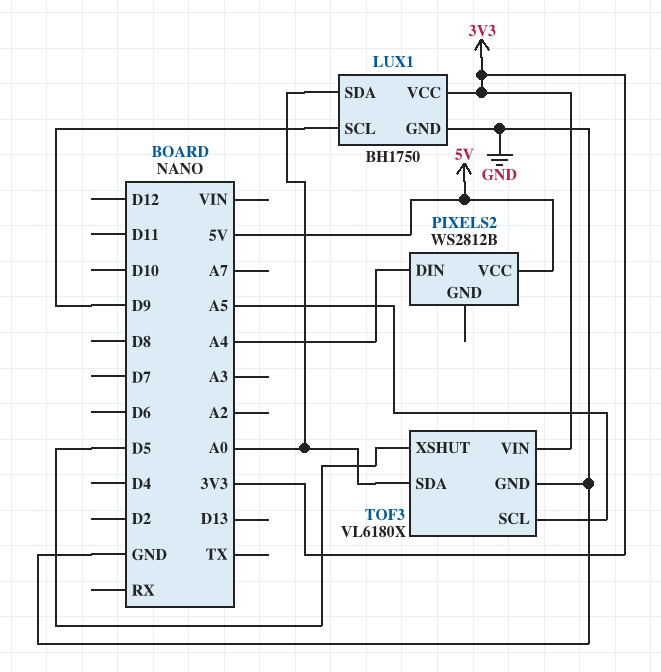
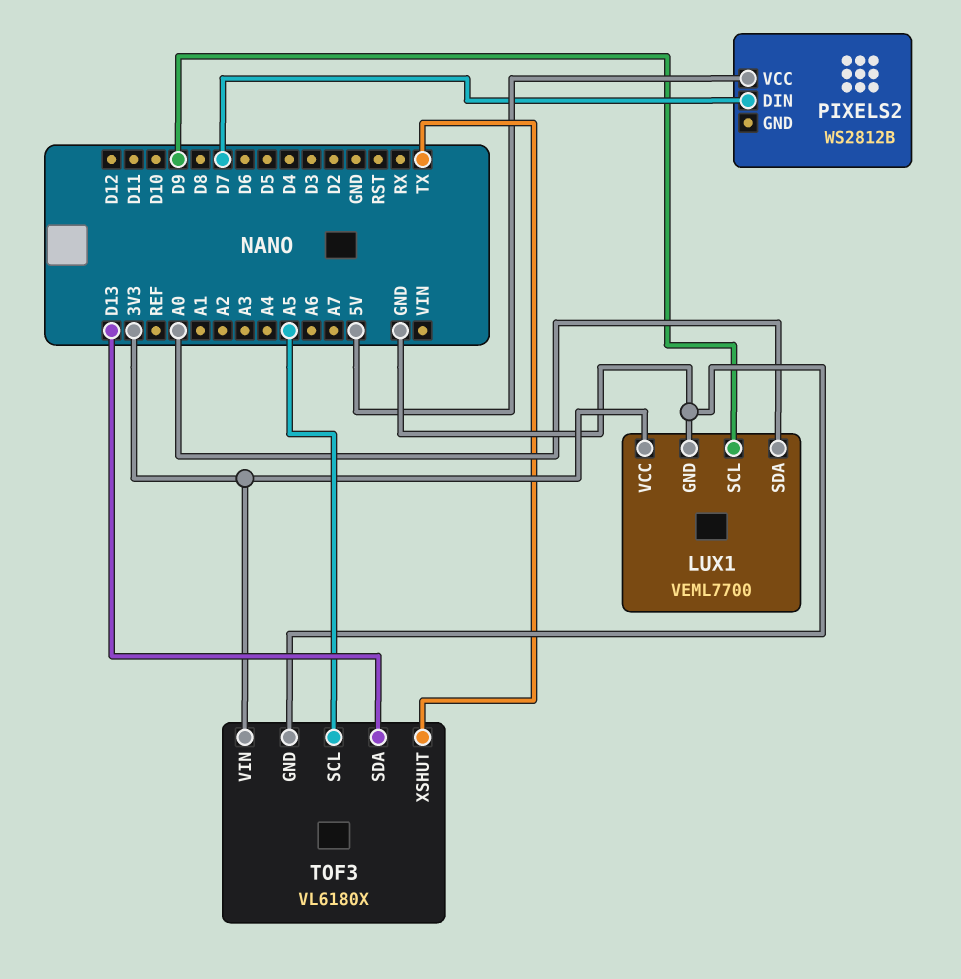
LUX1: BH1750 -> VEML7700
PIXELS2 pin DIN: A4 -> D7
TOF3 pin SDA: A0 -> D13
TOF3 pin XSHUT: D5 -> TX

